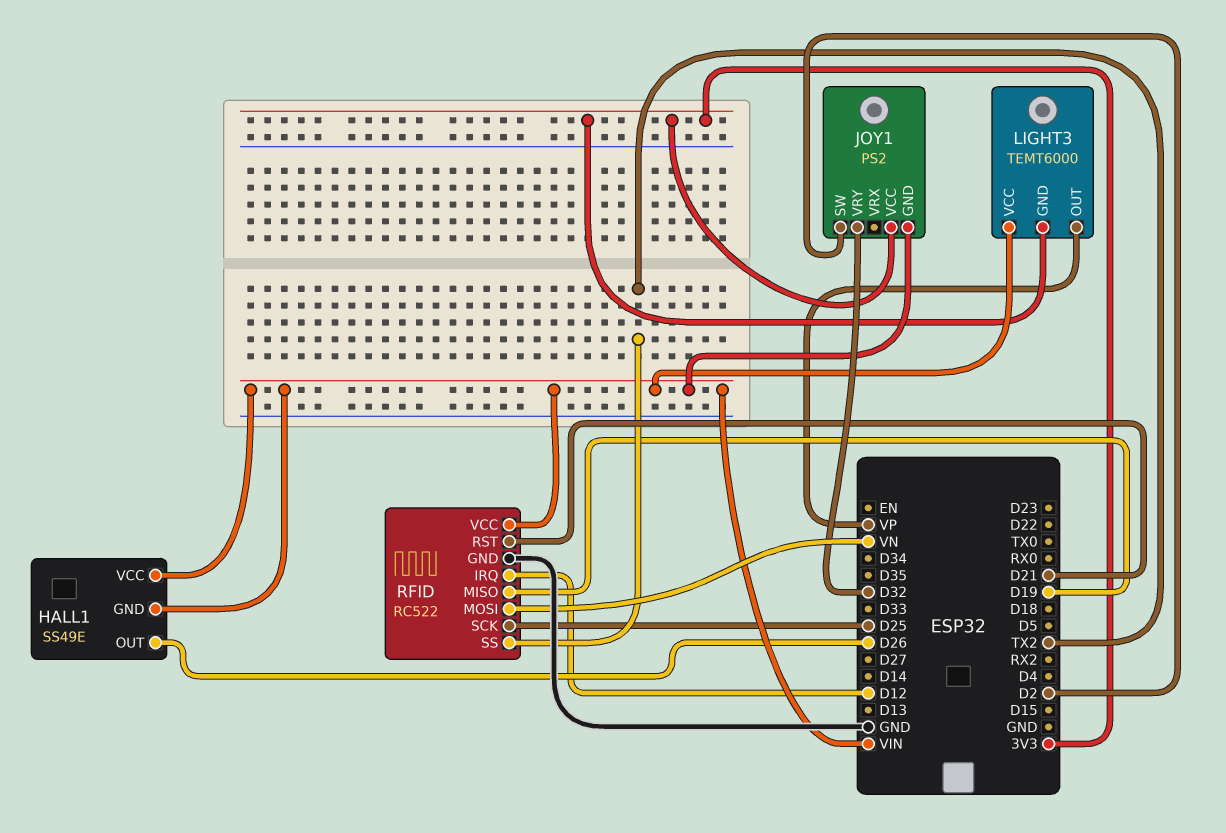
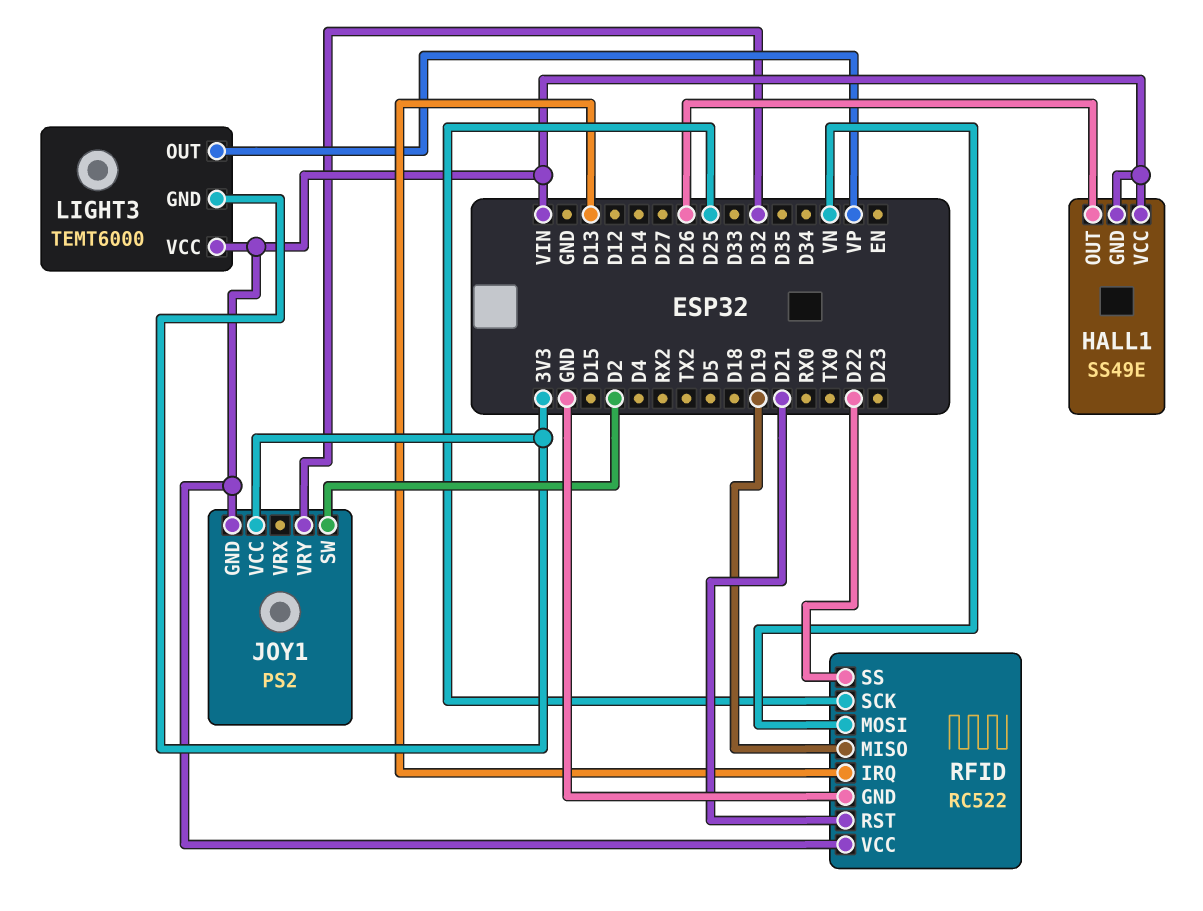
RFID pin IRQ: D12 -> D13
RFID pin SS: TX2 -> D22

